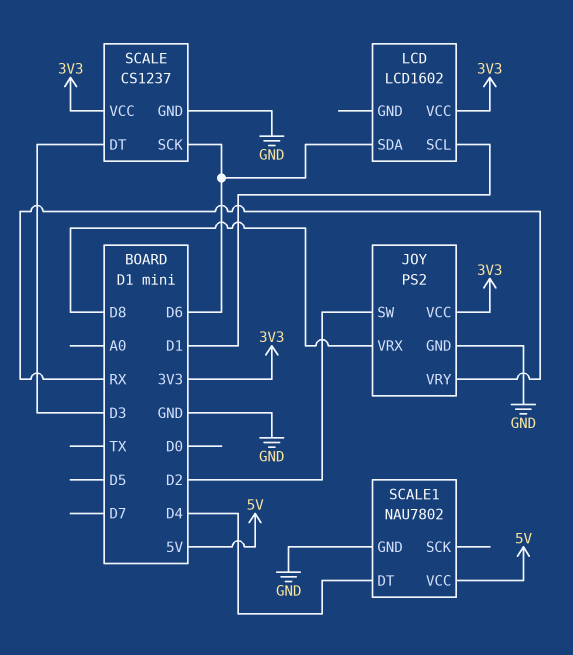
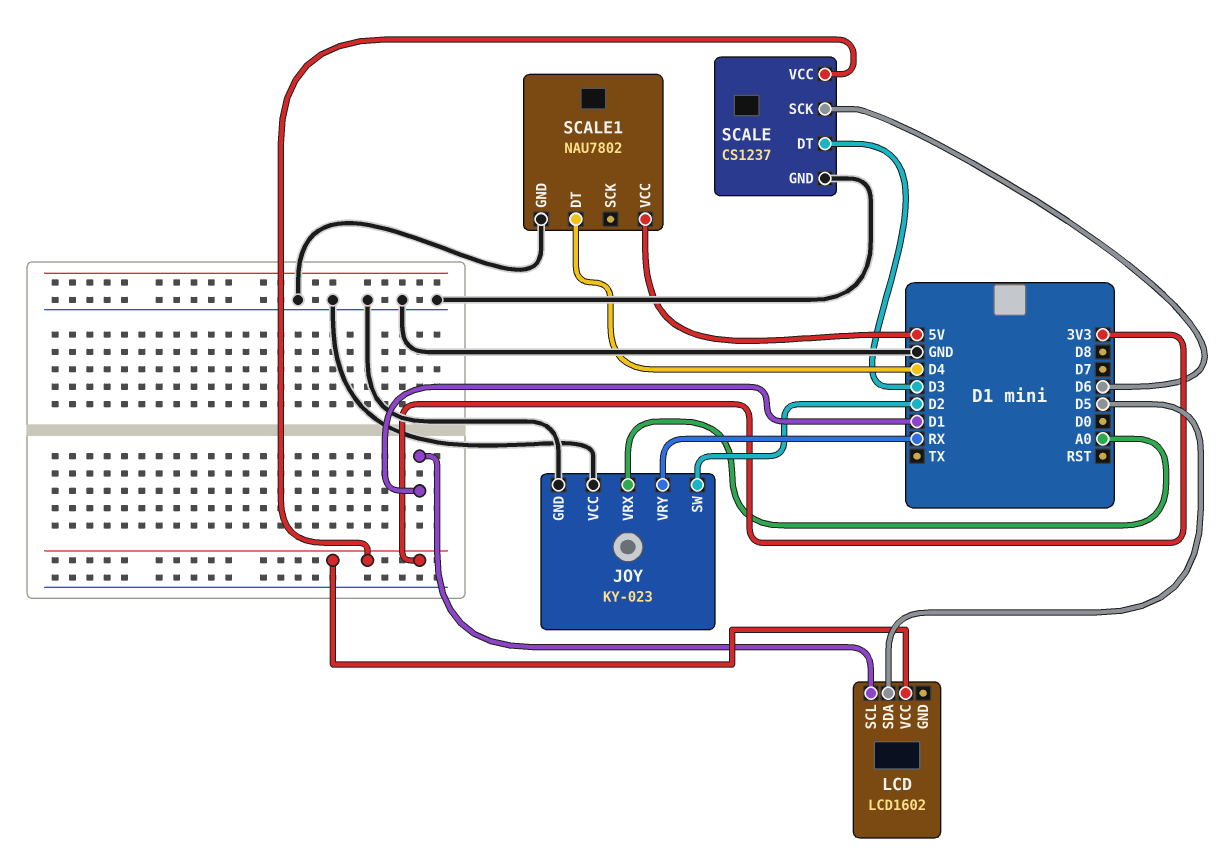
JOY: PS2 -> KY-023
JOY pin VCC: 3V3 -> GND
JOY pin VRX: D8 -> A0
LCD pin SDA: D6 -> D5

